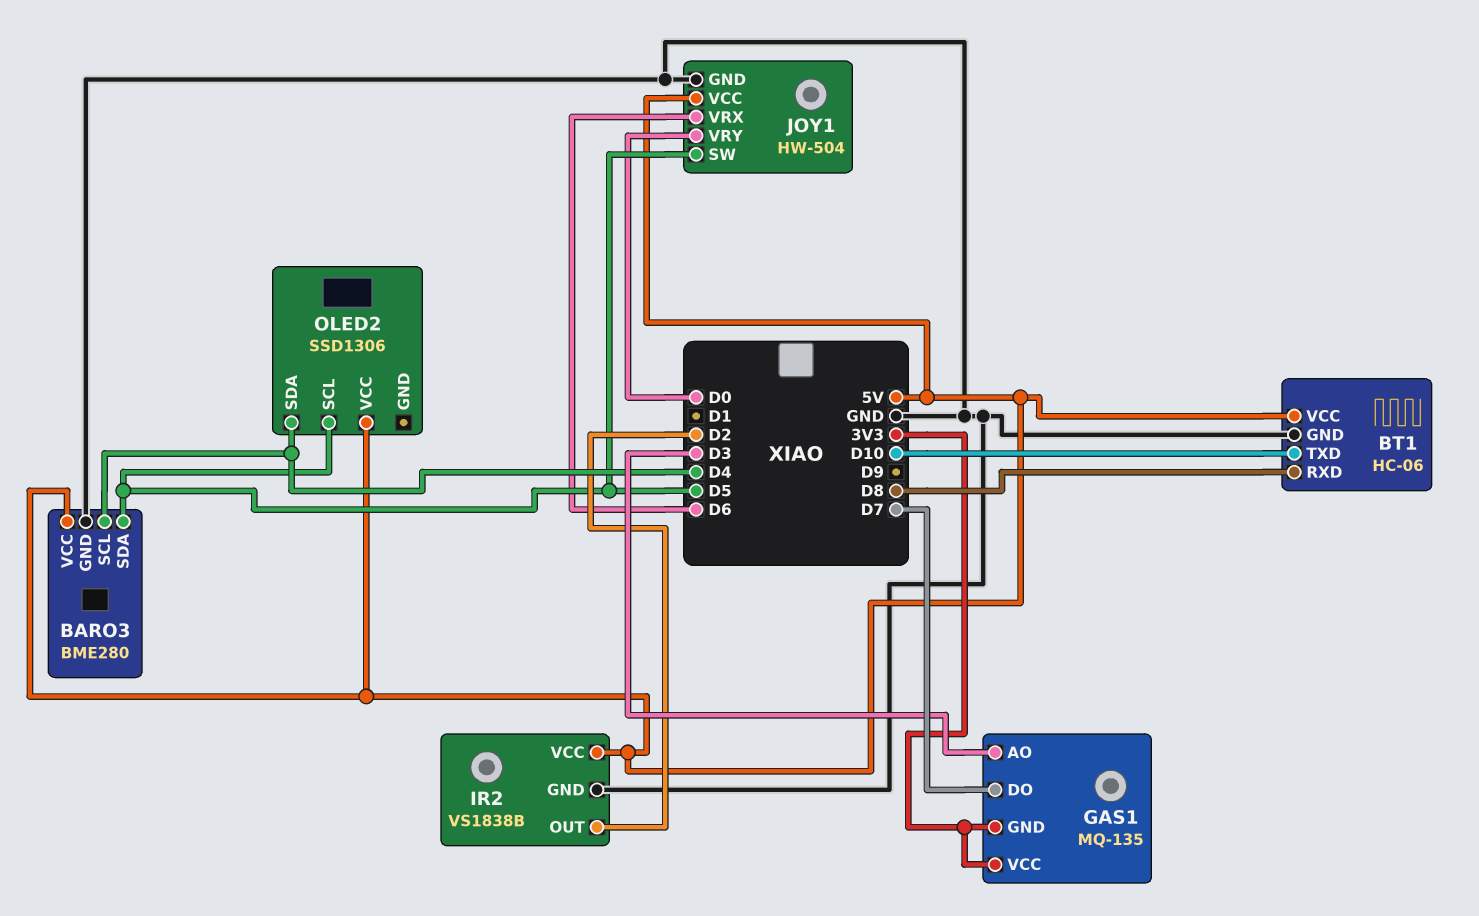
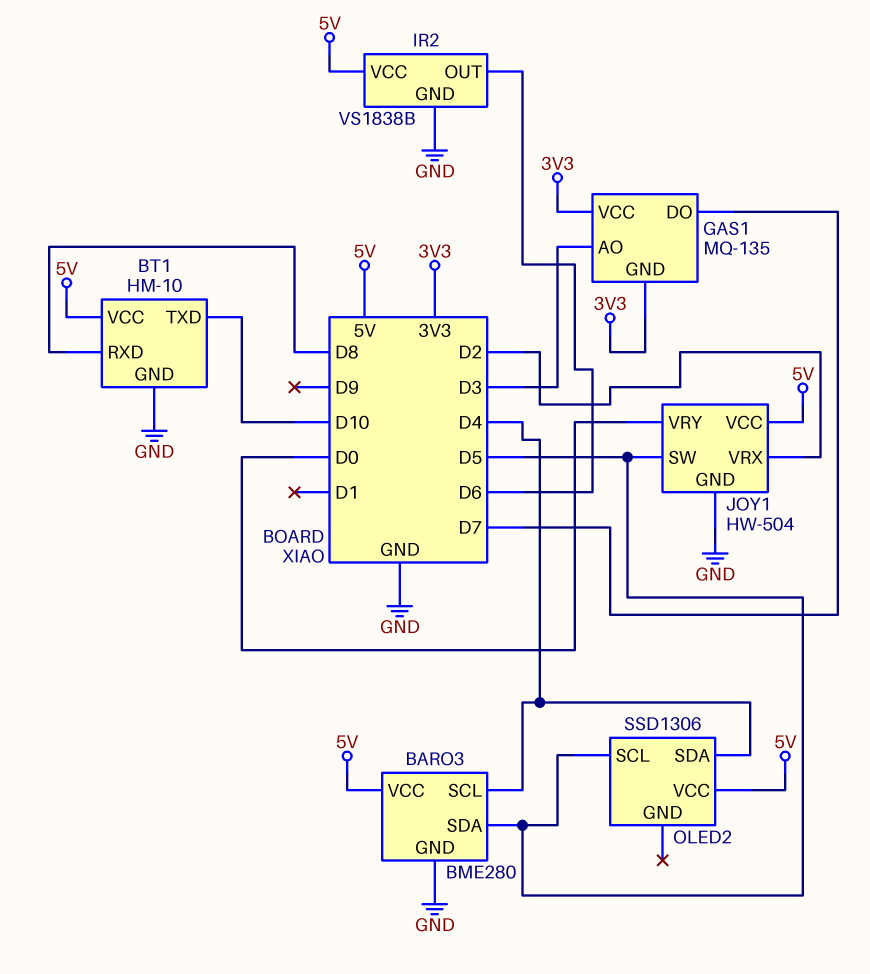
BT1: HC-06 -> HM-10
IR2 pin OUT: D2 -> D6
JOY1 pin VRX: D6 -> D2

